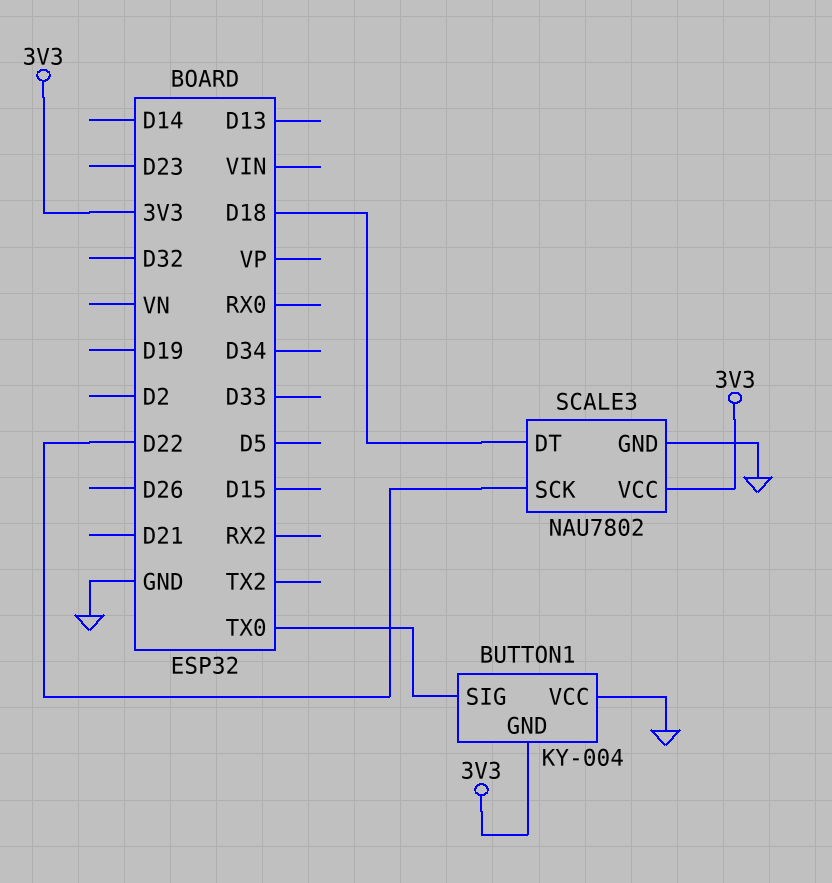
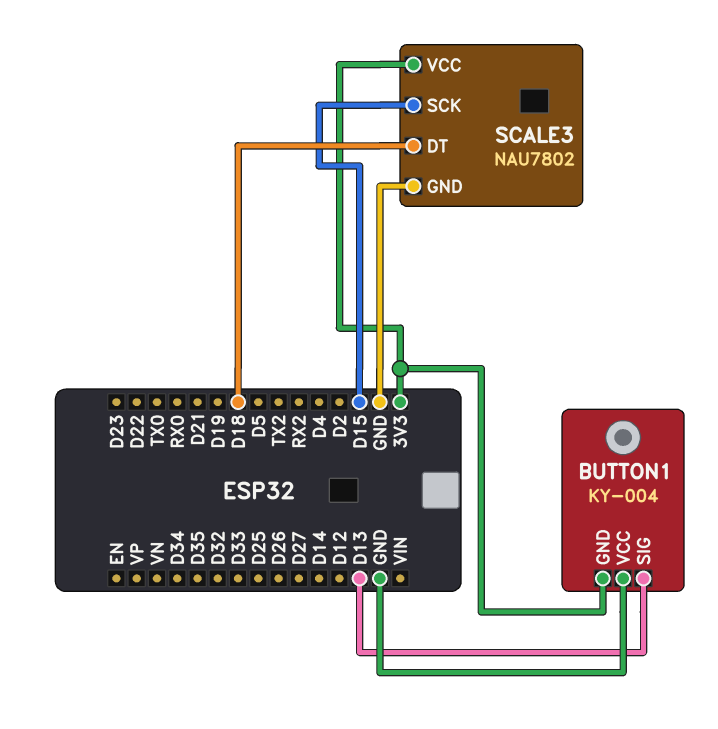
BUTTON1 pin SIG: TX0 -> D13
SCALE3 pin SCK: D22 -> D15

